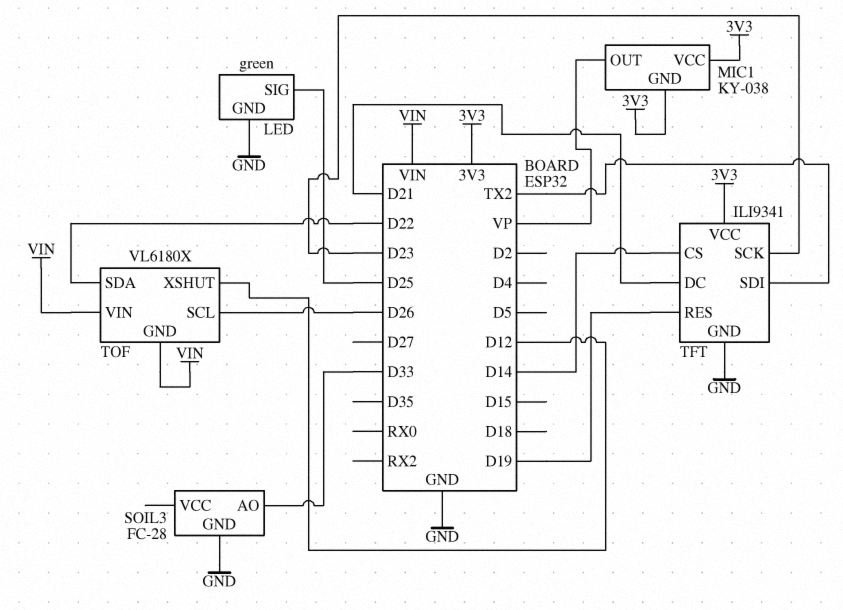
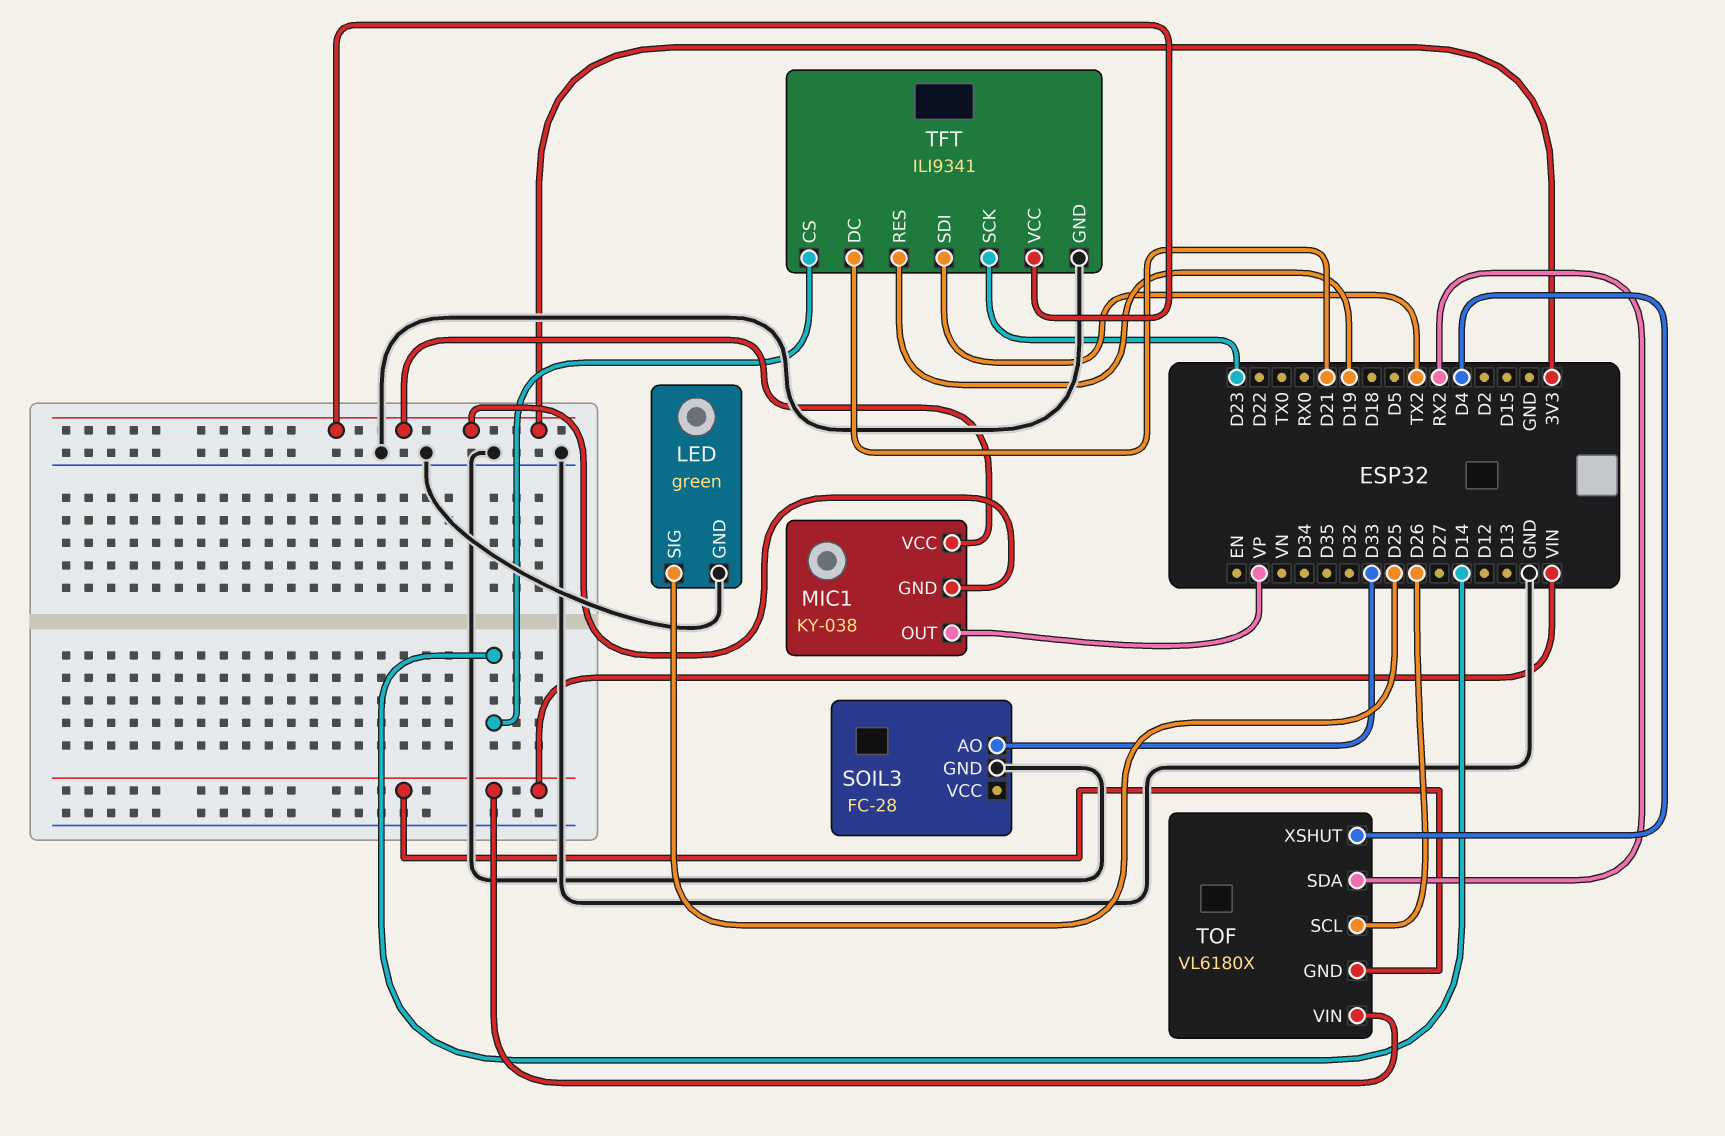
TOF pin SDA: D22 -> RX2
TOF pin XSHUT: D12 -> D4

